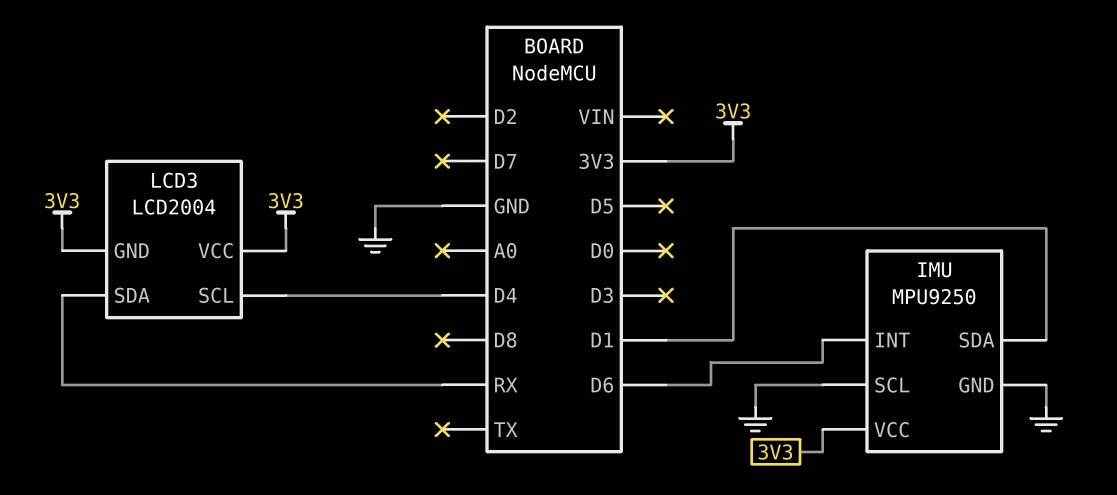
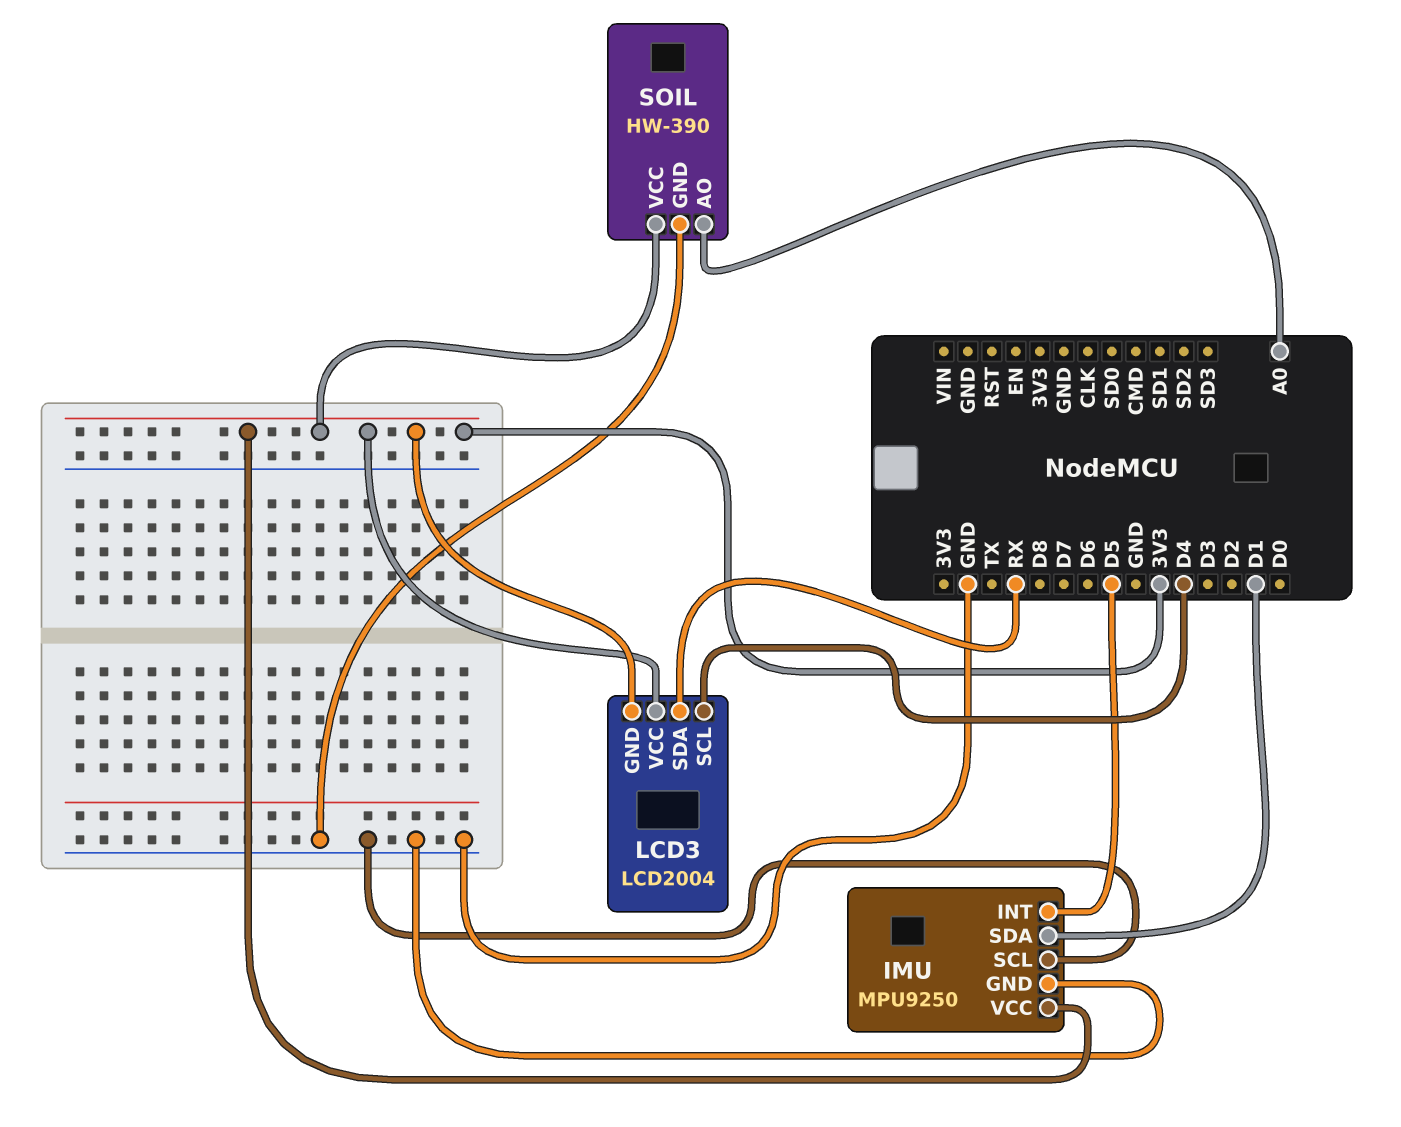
IMU pin INT: D6 -> D5
SOIL: none -> HW-390
SOIL pin AO: none -> A0
SOIL pin GND: none -> GND
SOIL pin VCC: none -> 3V3

